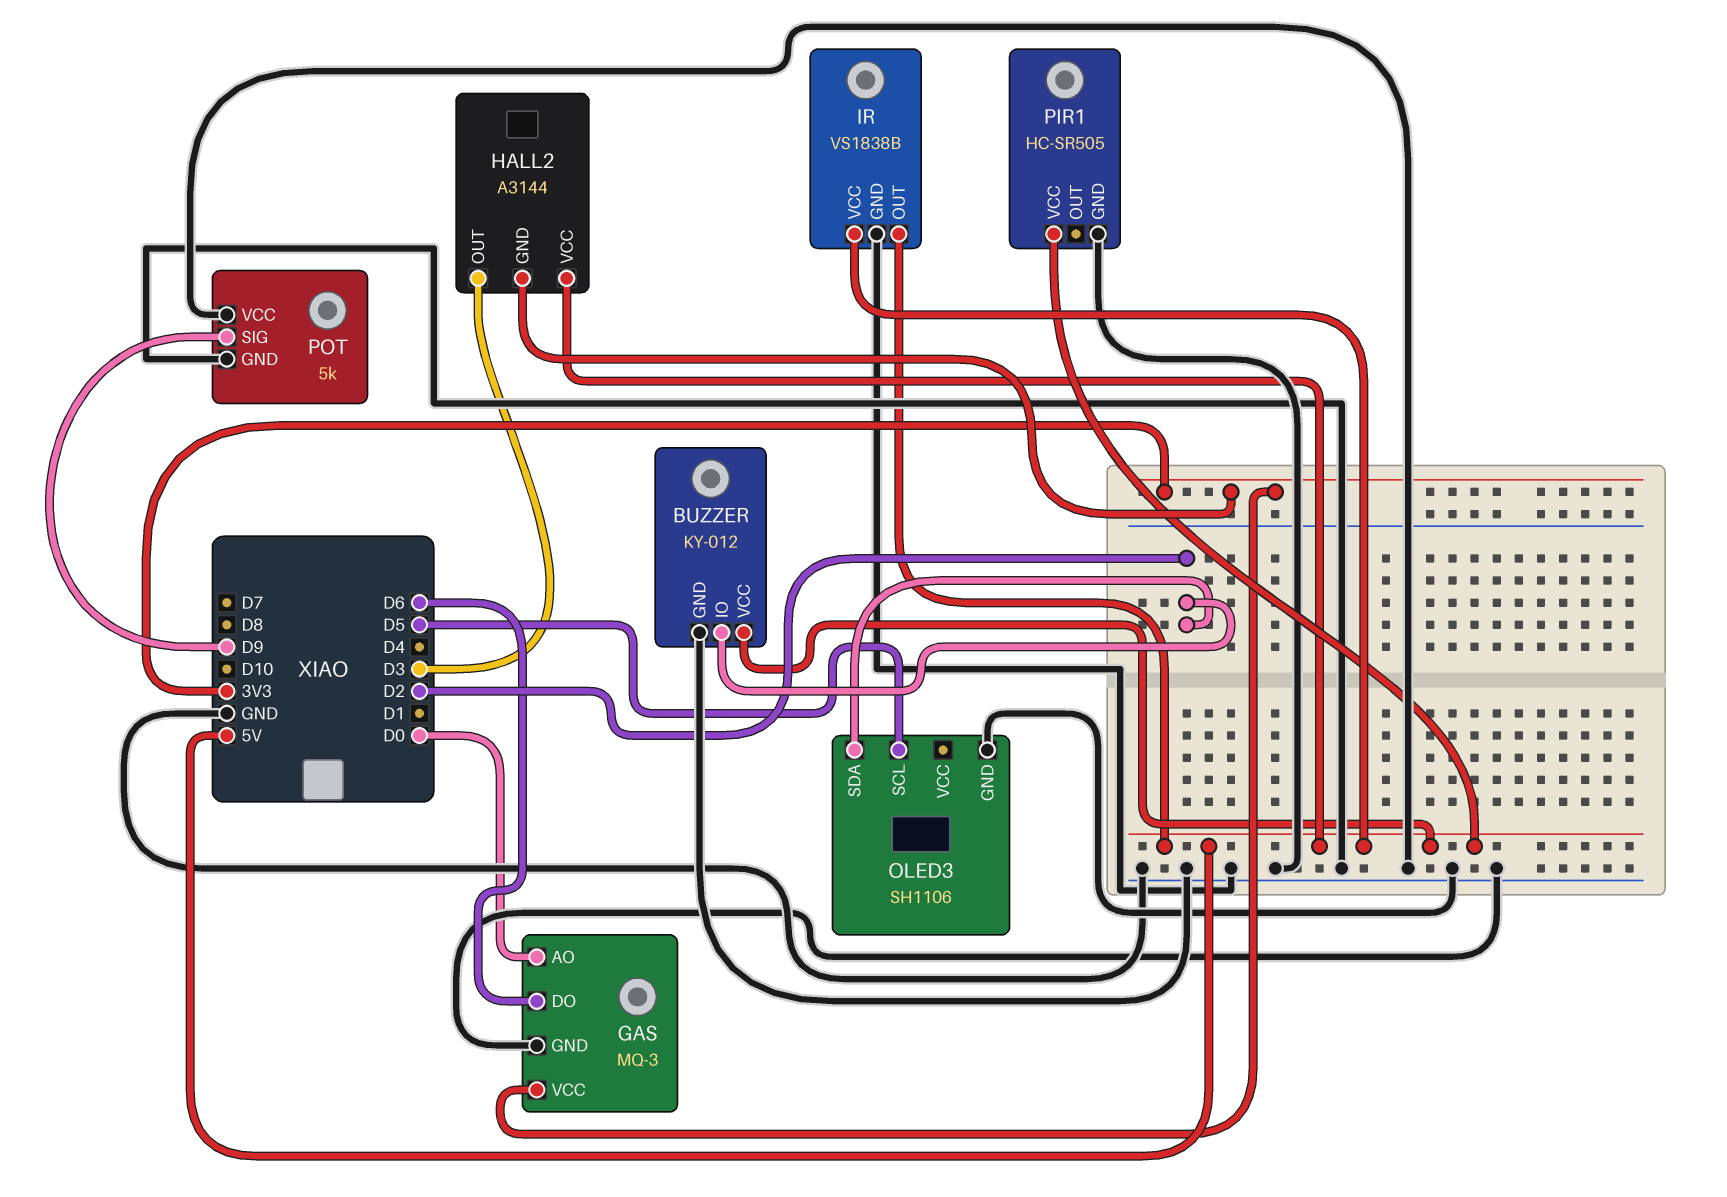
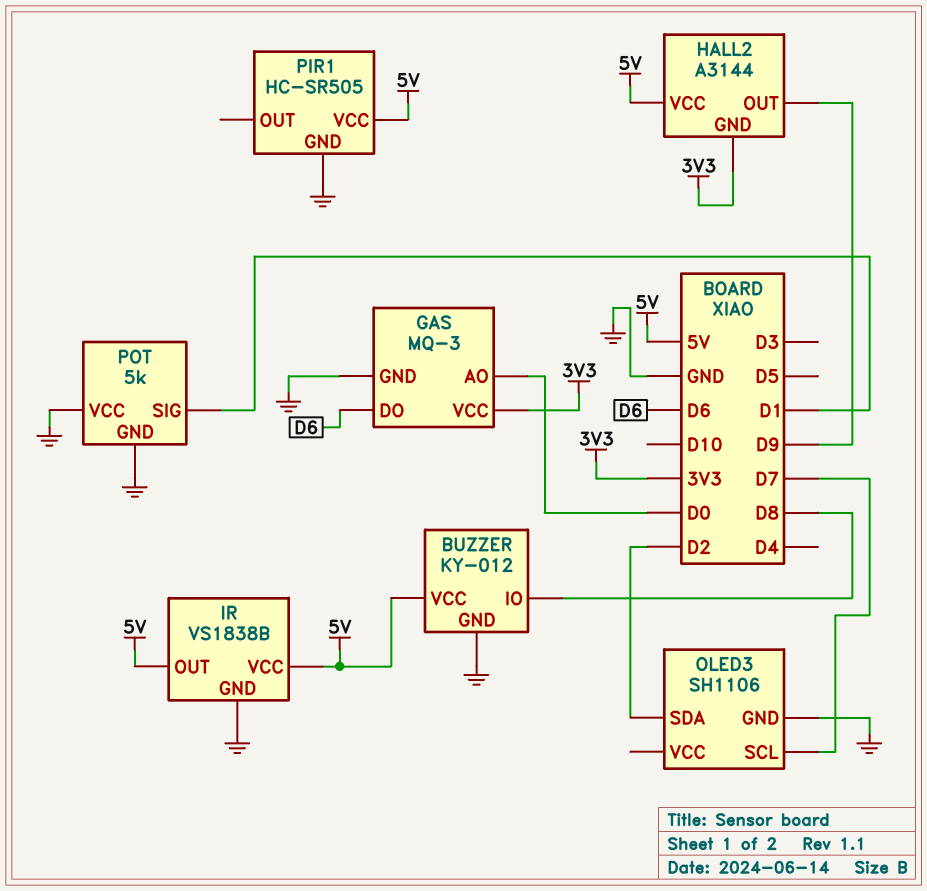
BUZZER pin IO: D2 -> D8
HALL2 pin OUT: D3 -> D9
OLED3 pin SCL: D5 -> D7
POT pin SIG: D9 -> D1

